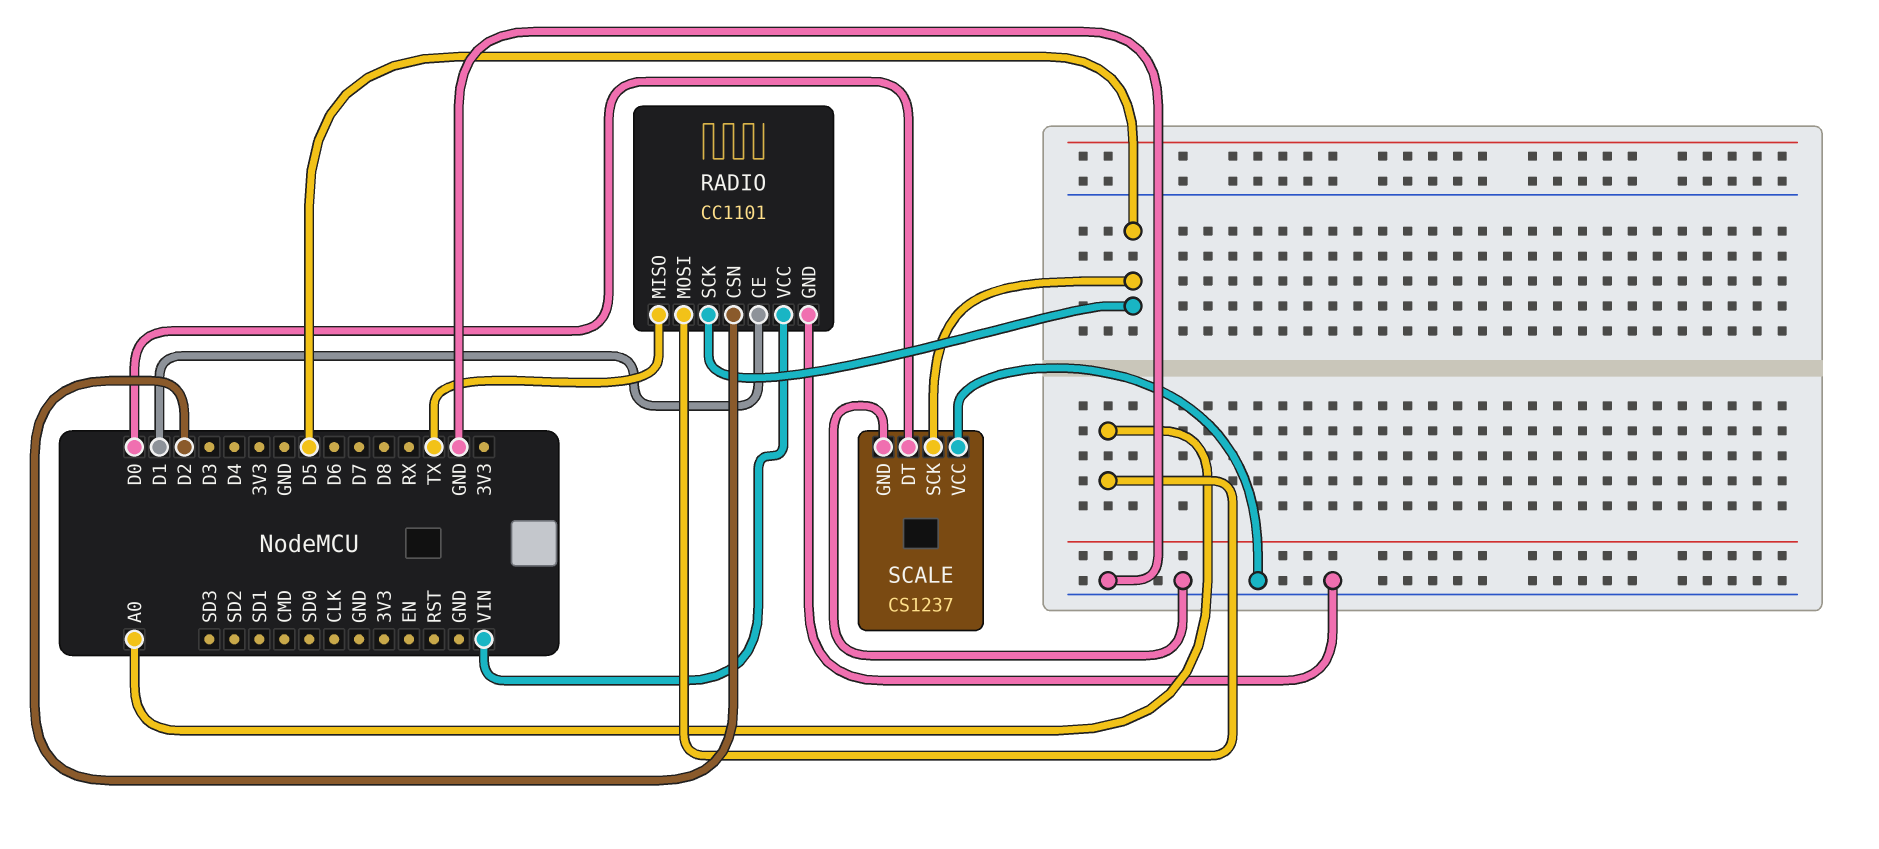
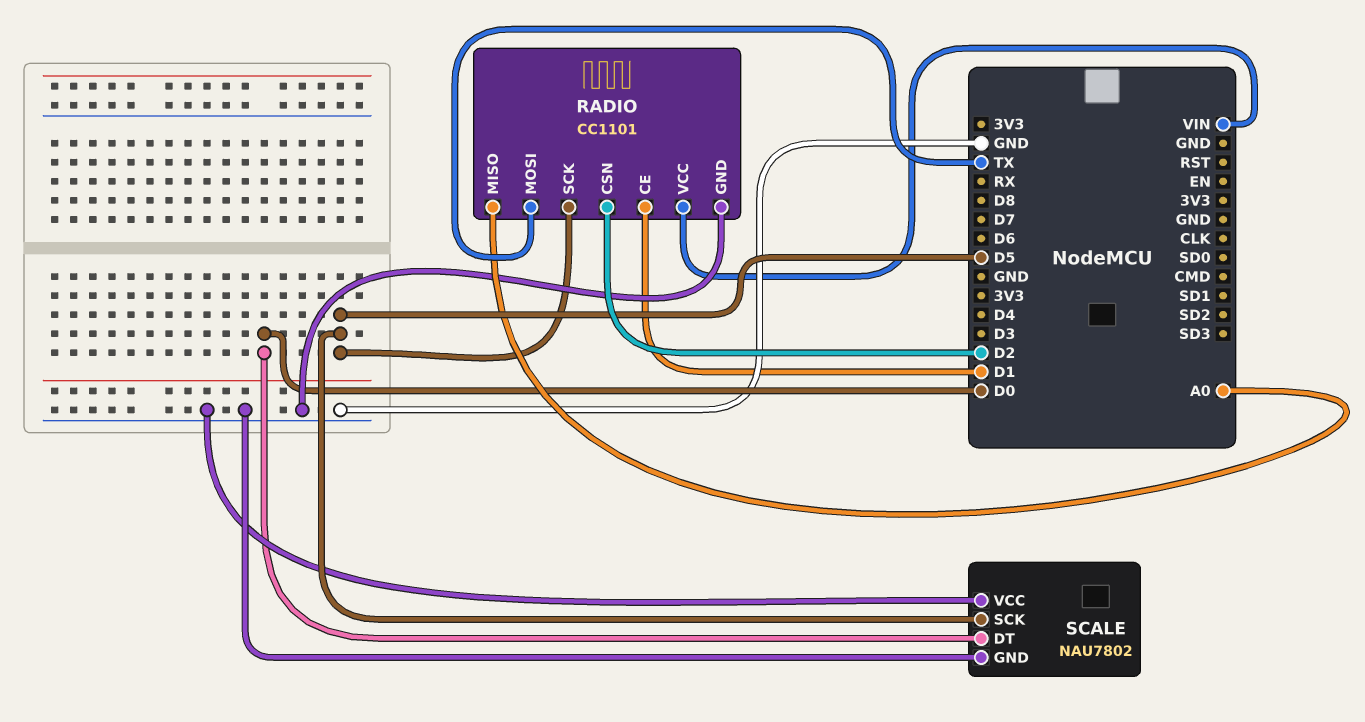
RADIO pin MISO: TX -> A0
RADIO pin MOSI: A0 -> TX
SCALE: CS1237 -> NAU7802

